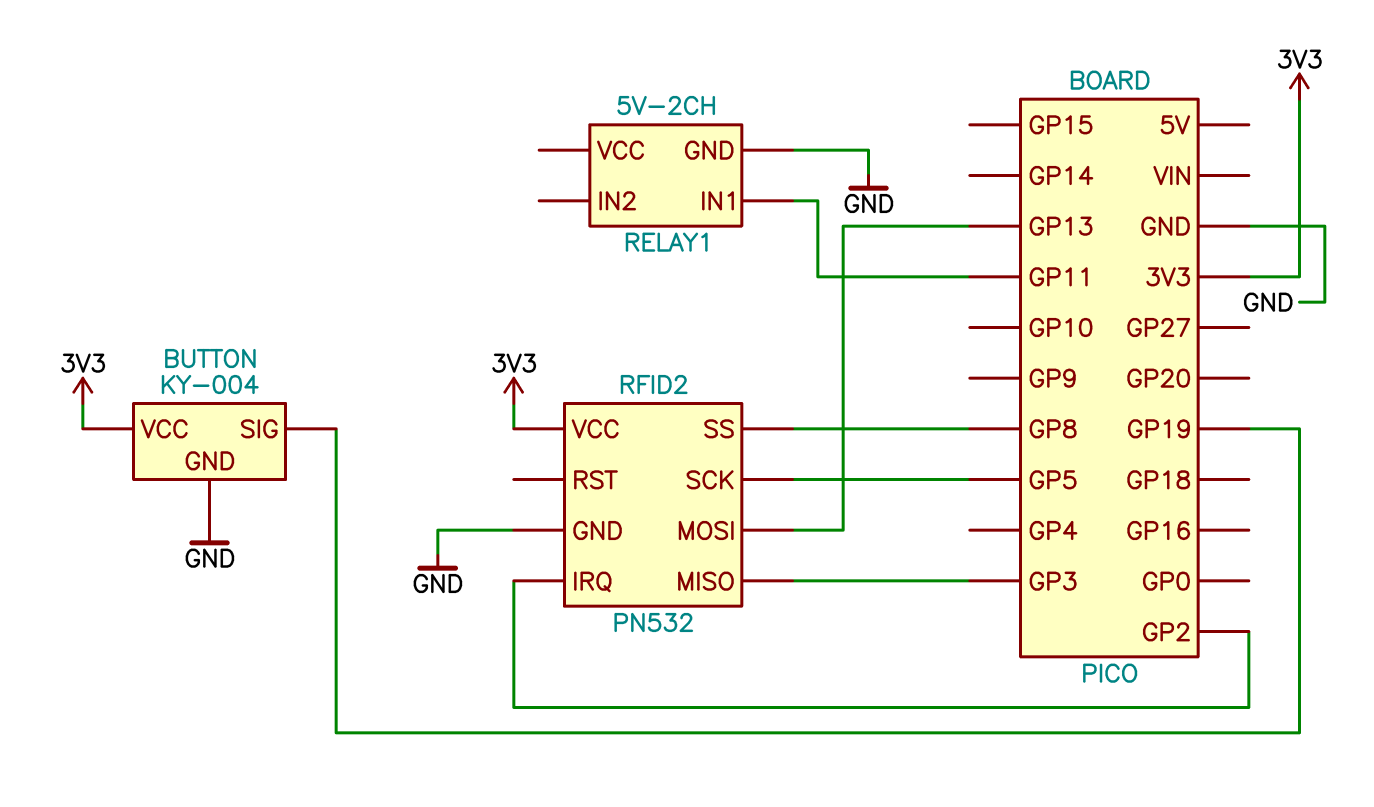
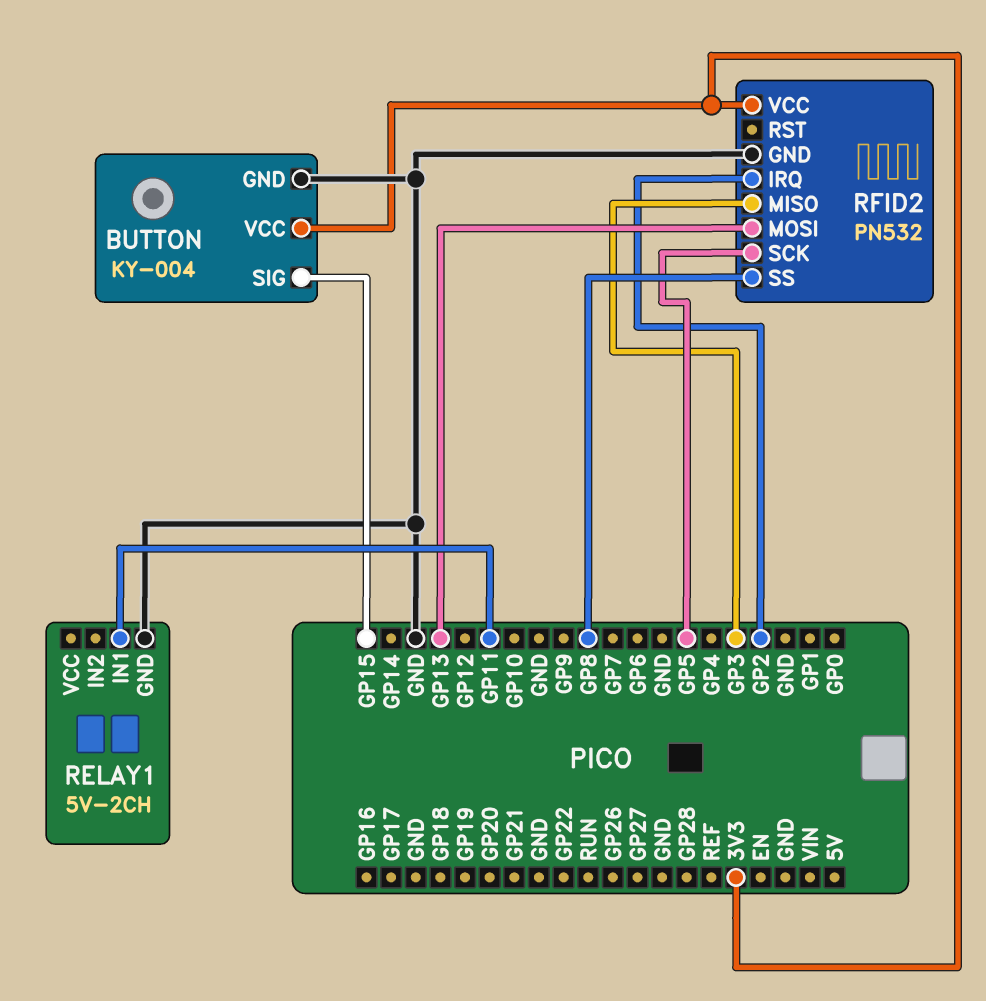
BUTTON pin SIG: GP19 -> GP15

